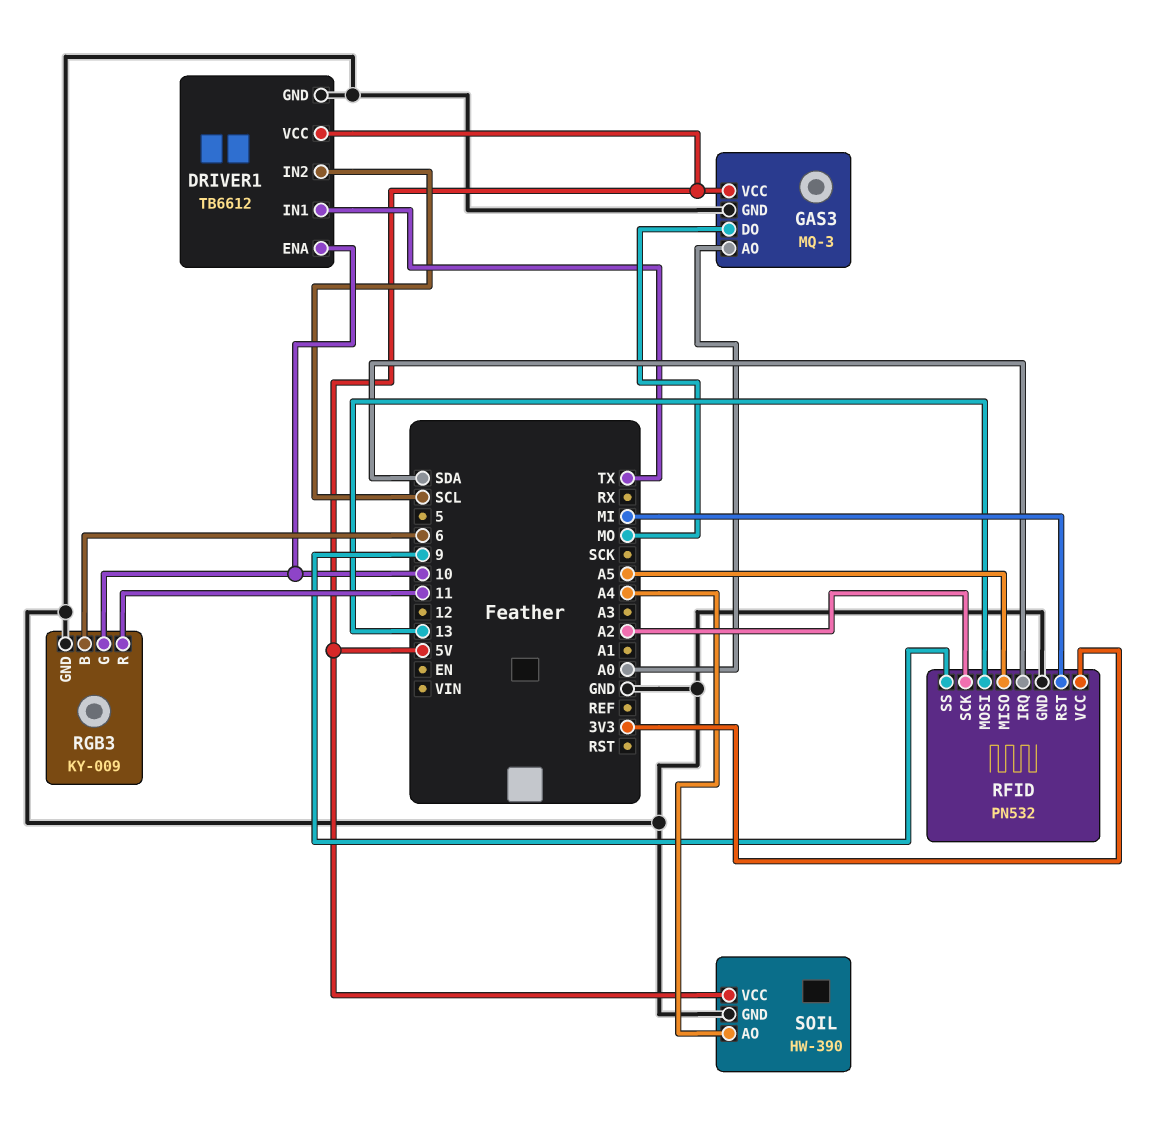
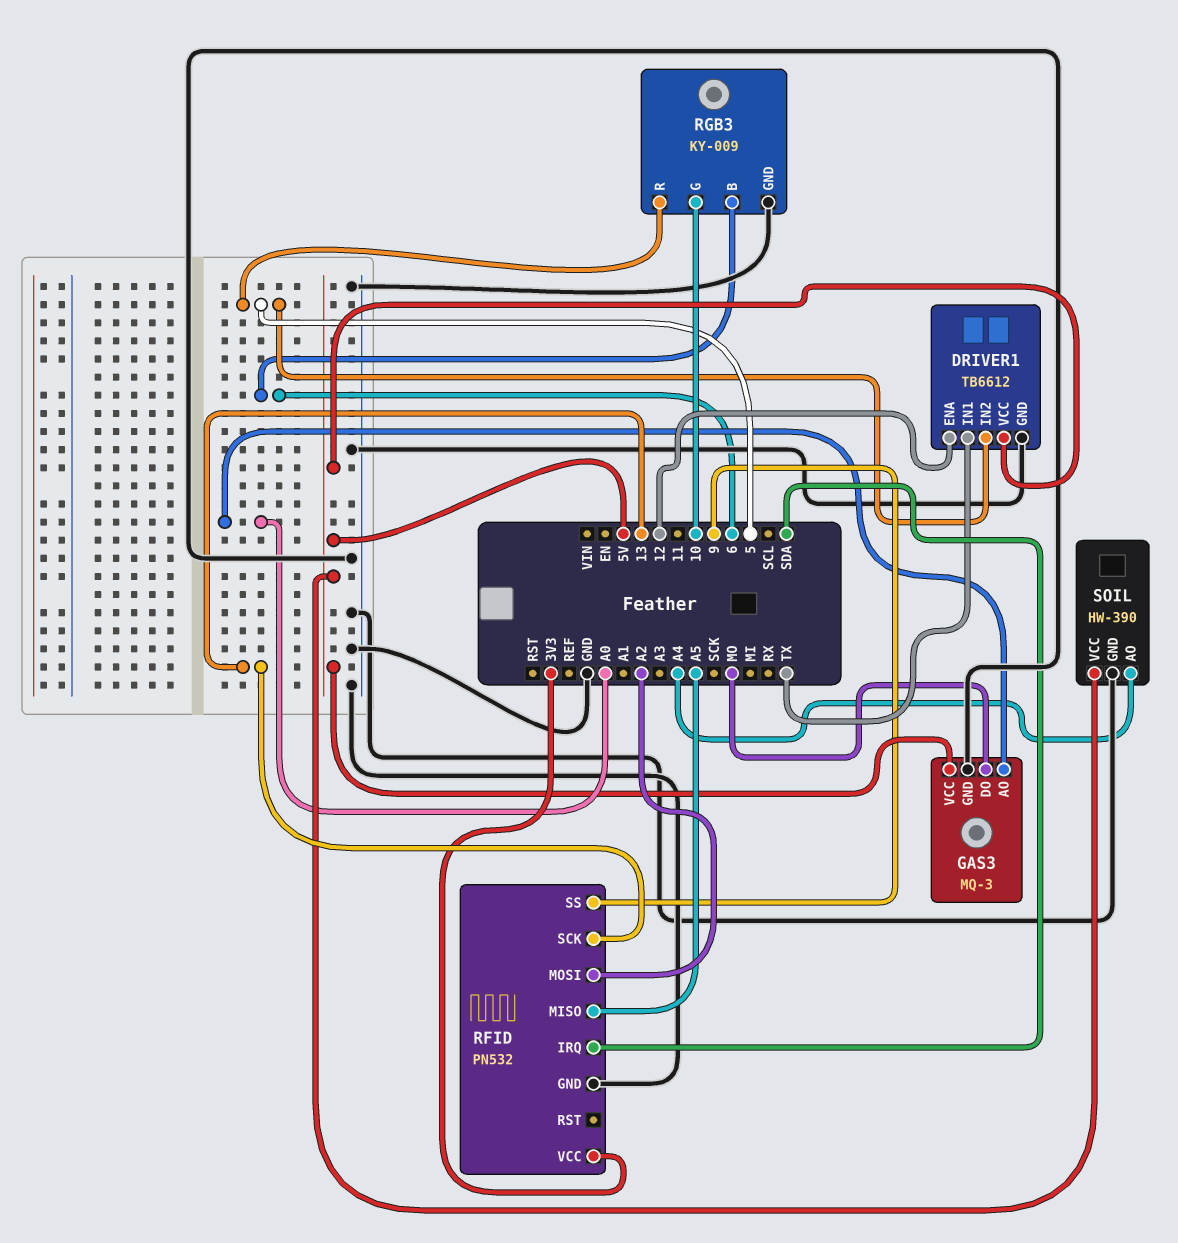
DRIVER1 pin ENA: 10 -> 12
DRIVER1 pin IN2: SCL -> 5
RFID pin MOSI: 13 -> A2
RFID pin RST: MI -> none
RFID pin SCK: A2 -> 13
RGB3 pin R: 11 -> 5

